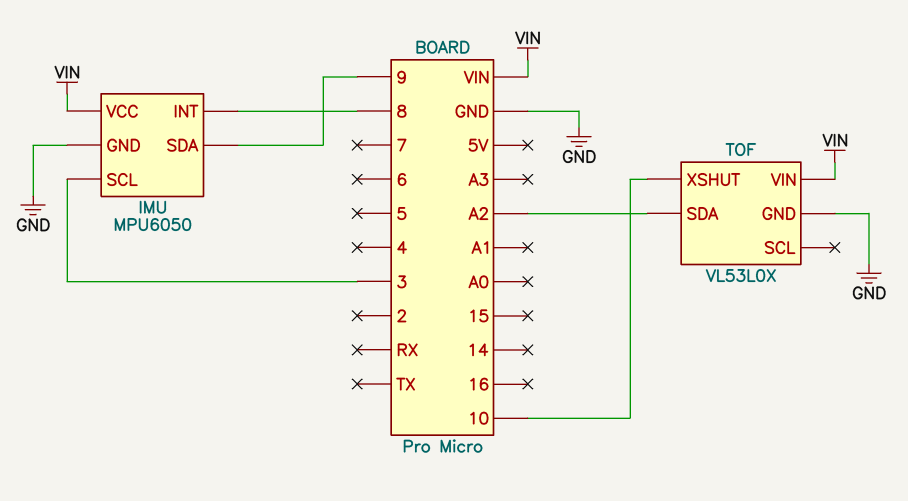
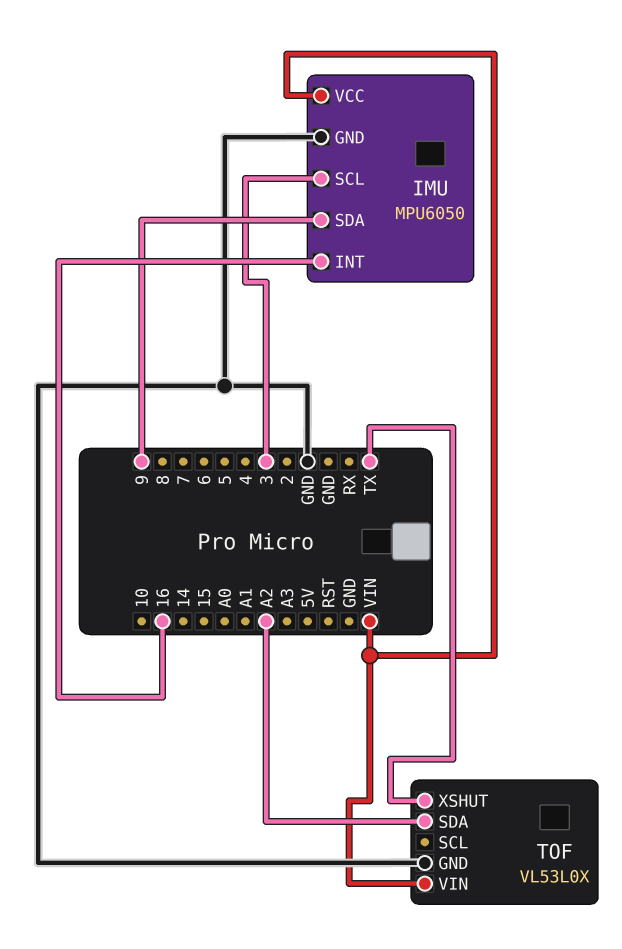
IMU pin INT: 8 -> 16
TOF pin XSHUT: 10 -> TX

